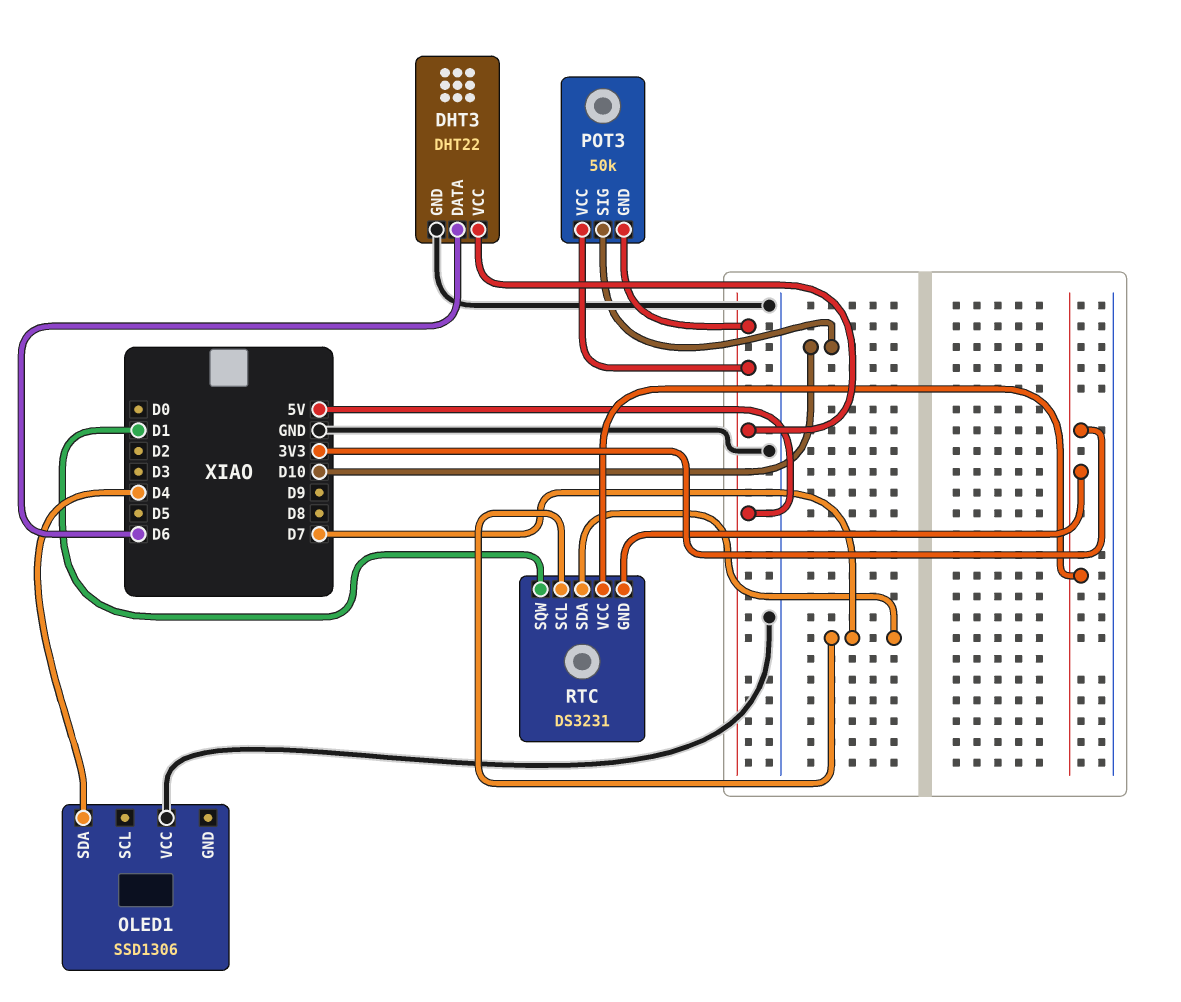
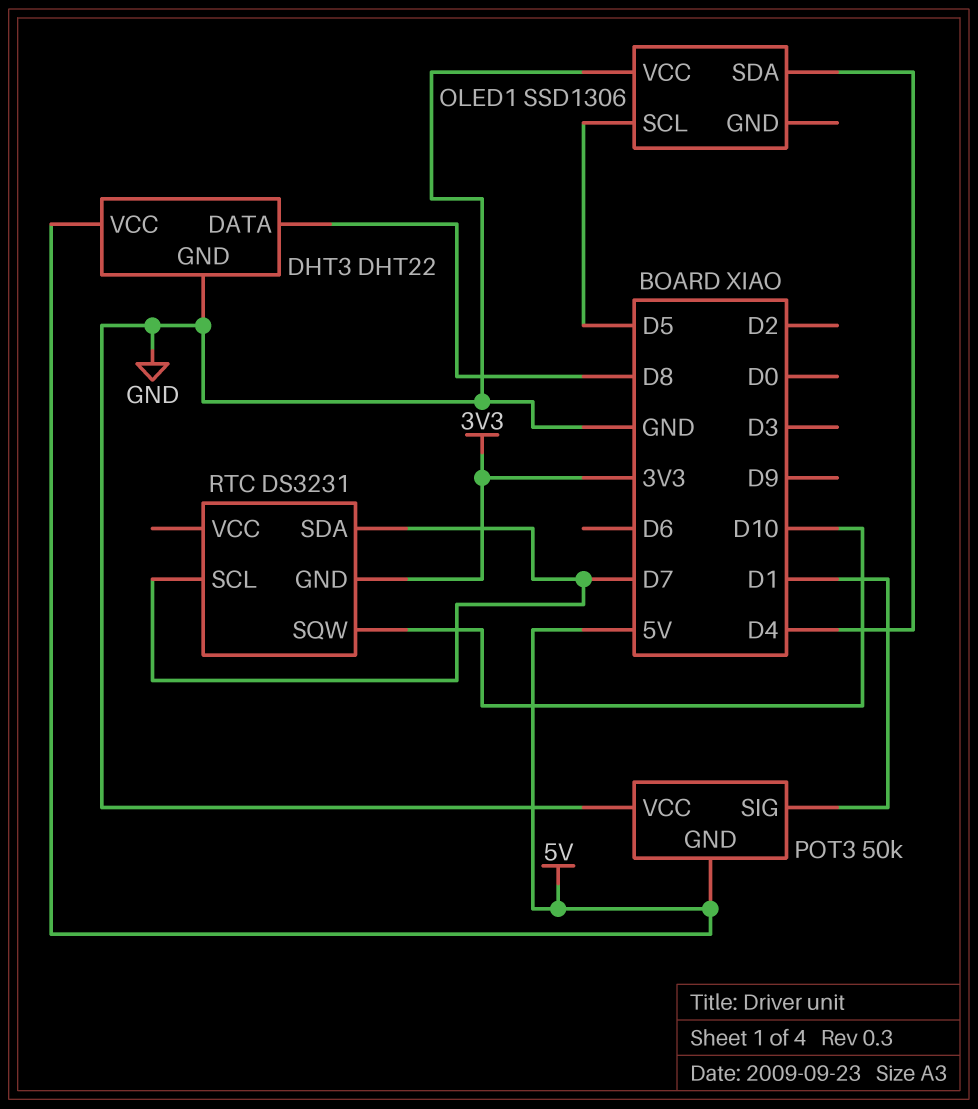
DHT3 pin DATA: D6 -> D8
OLED1 pin SCL: none -> D5
POT3 pin SIG: D10 -> D1
POT3 pin VCC: 5V -> GND
RTC pin SQW: D1 -> D10
RTC pin VCC: 3V3 -> none

